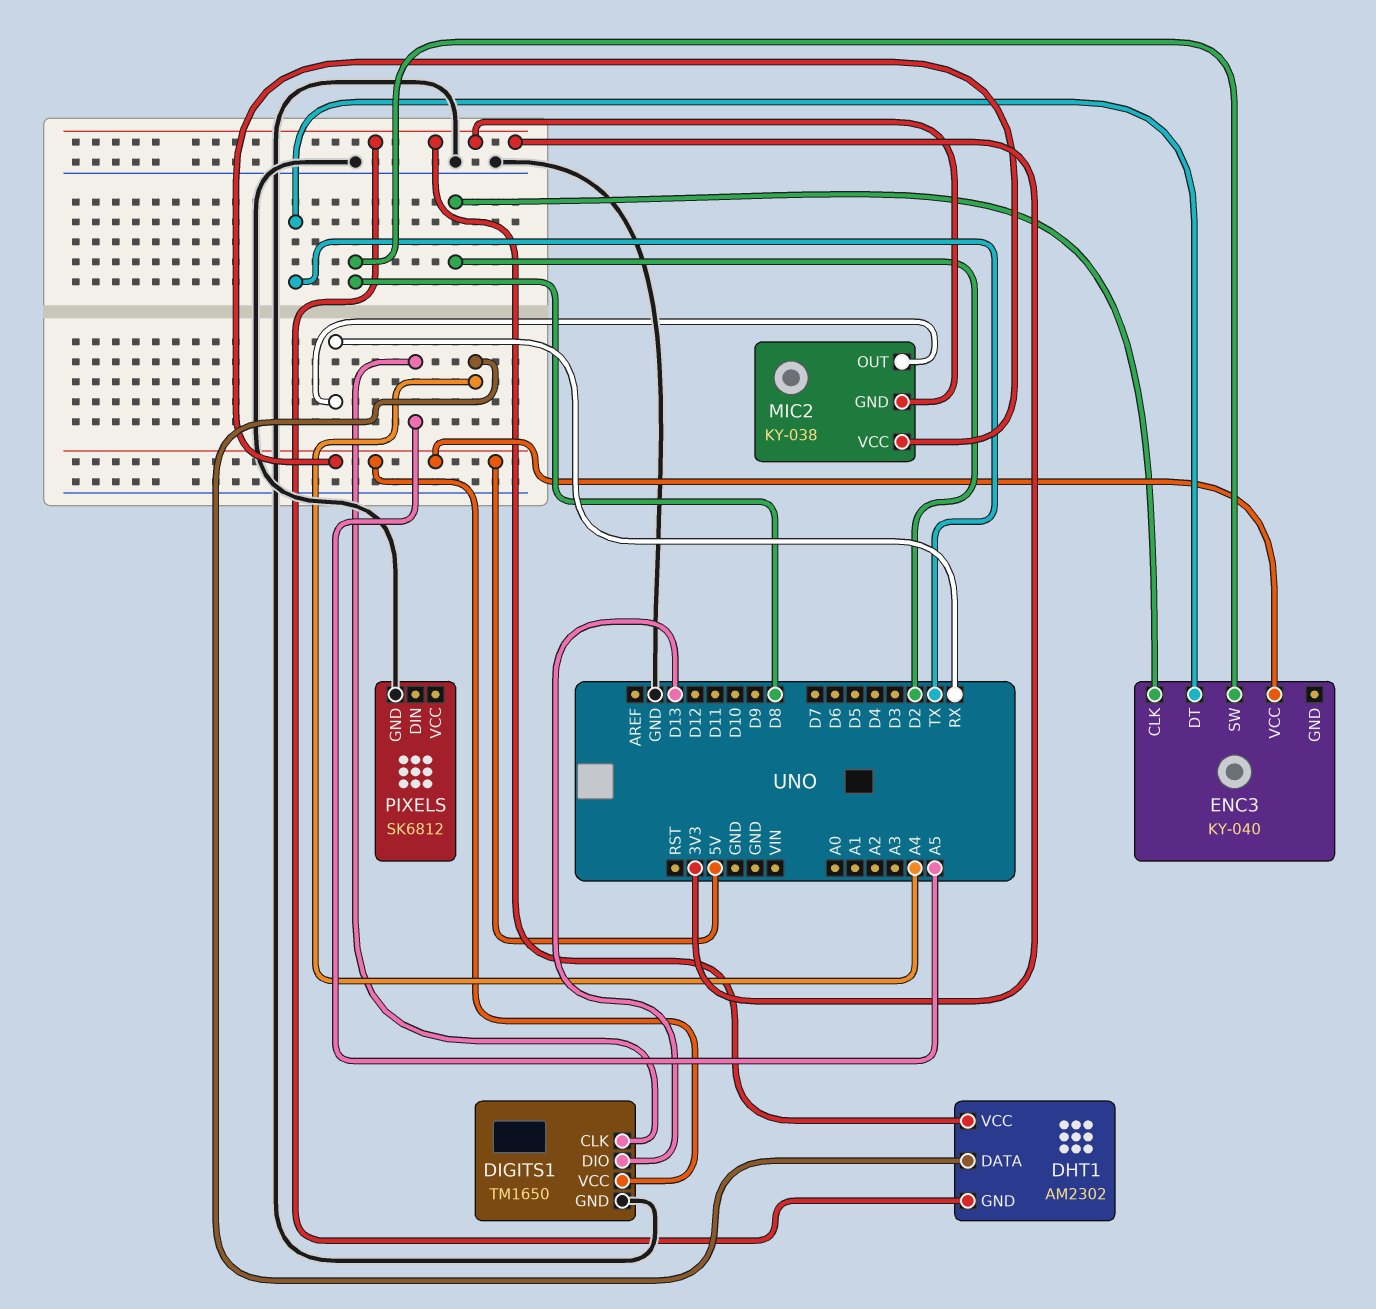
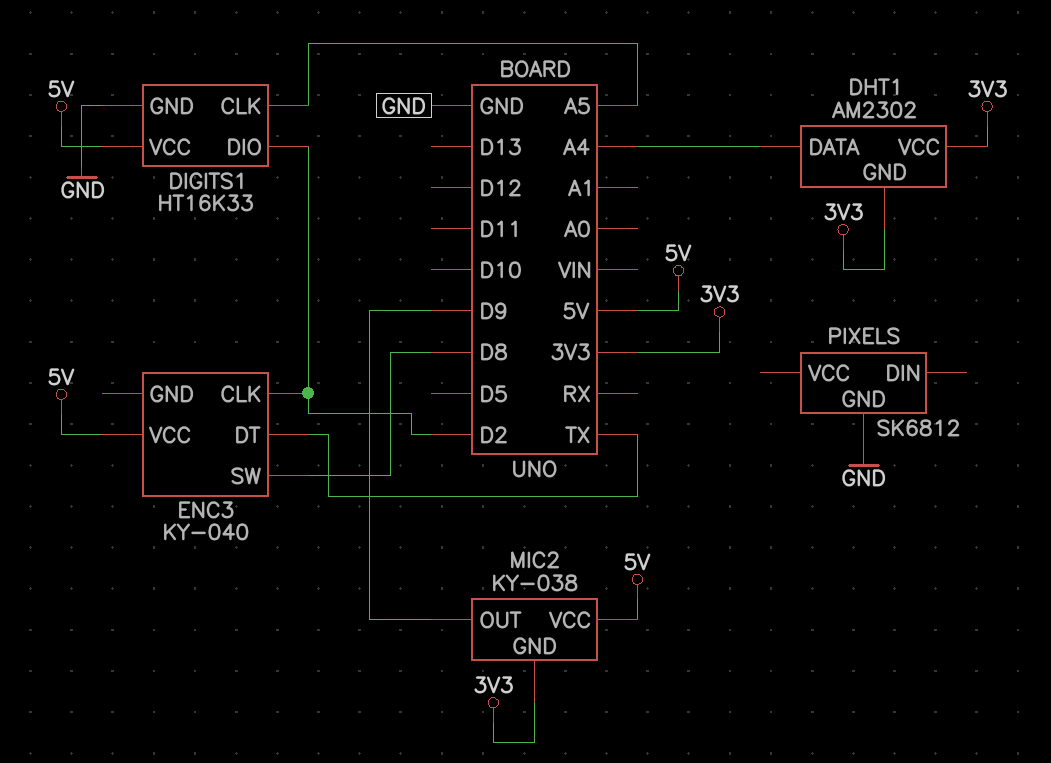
DIGITS1: TM1650 -> HT16K33
DIGITS1 pin DIO: D13 -> D2
MIC2 pin OUT: RX -> D9

